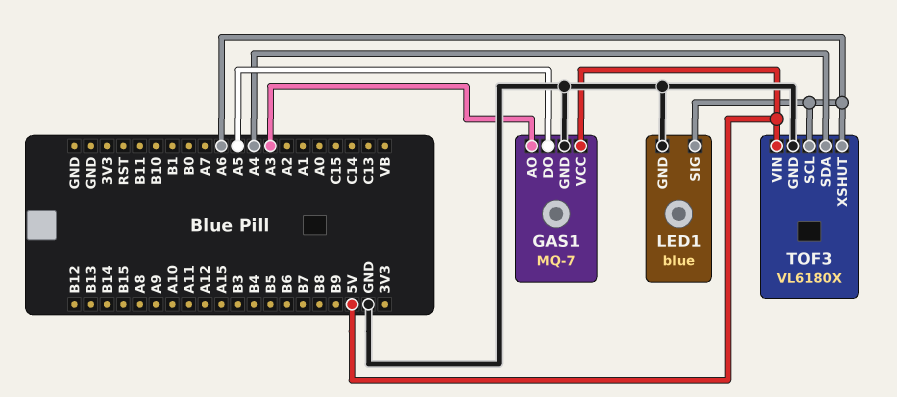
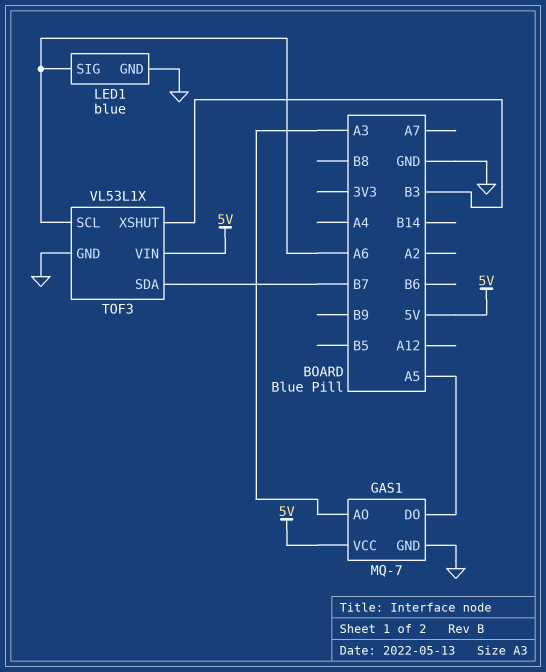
TOF3: VL6180X -> VL53L1X
TOF3 pin SDA: A4 -> B7
TOF3 pin XSHUT: A6 -> B3

